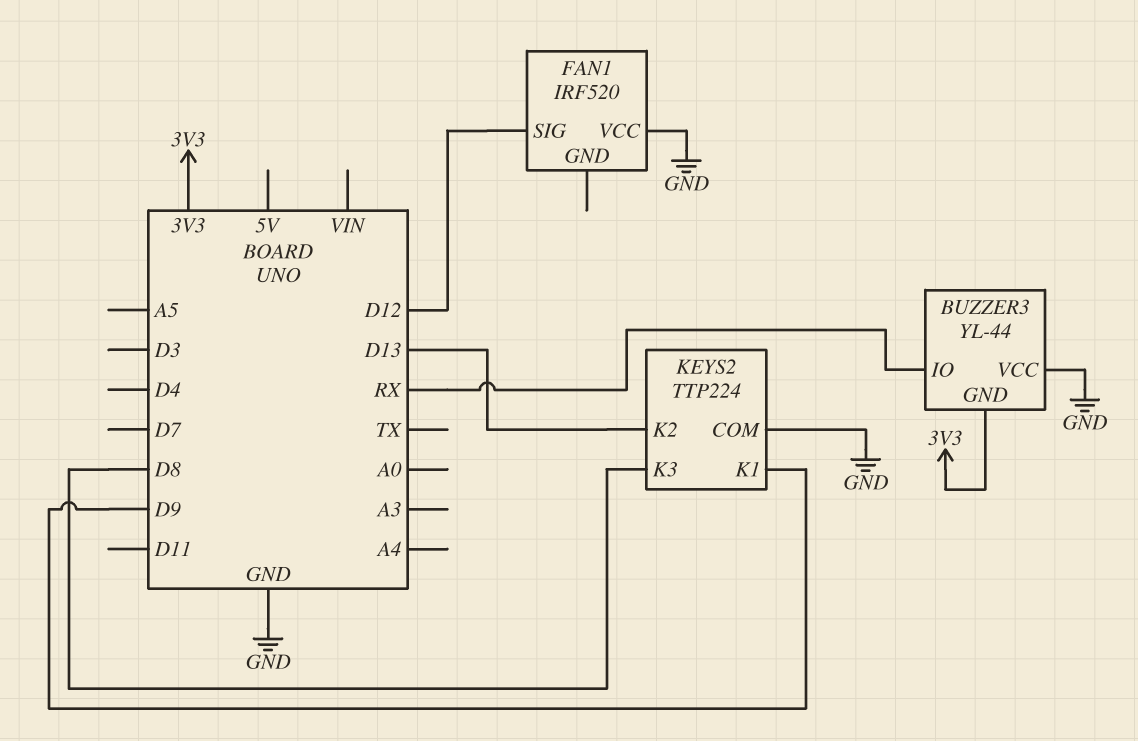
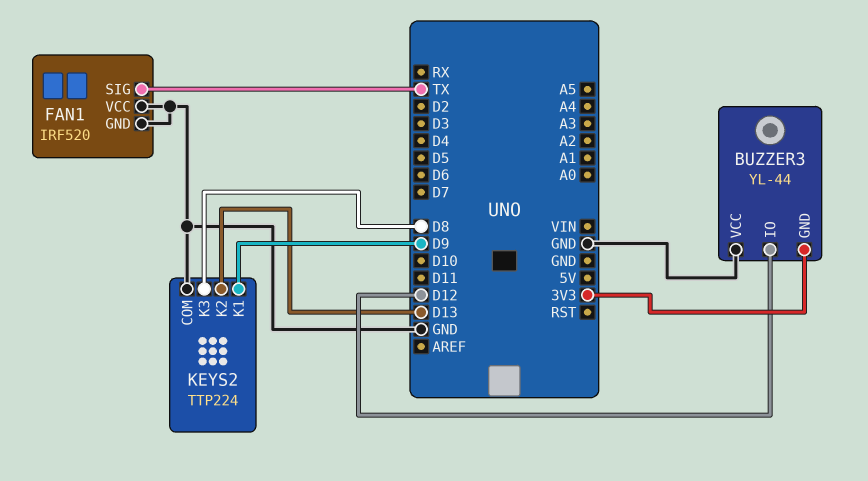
BUZZER3 pin IO: RX -> D12
FAN1 pin GND: none -> GND
FAN1 pin SIG: D12 -> TX

